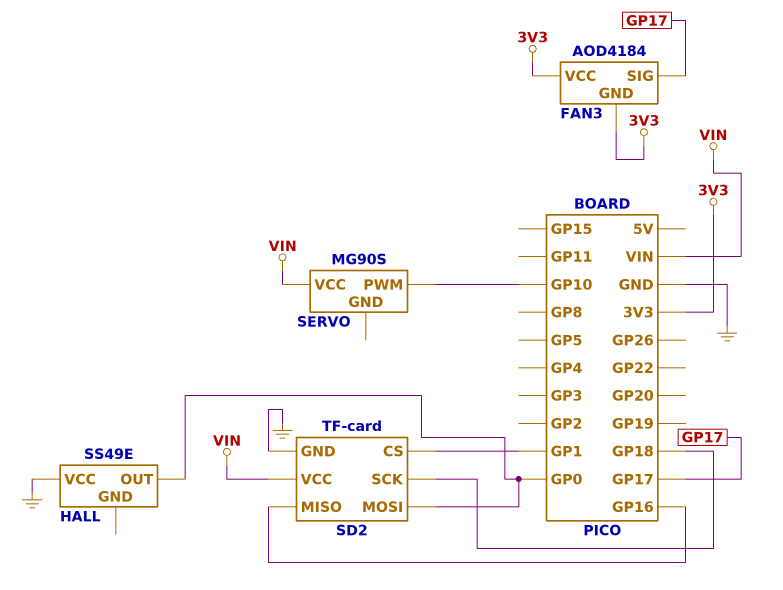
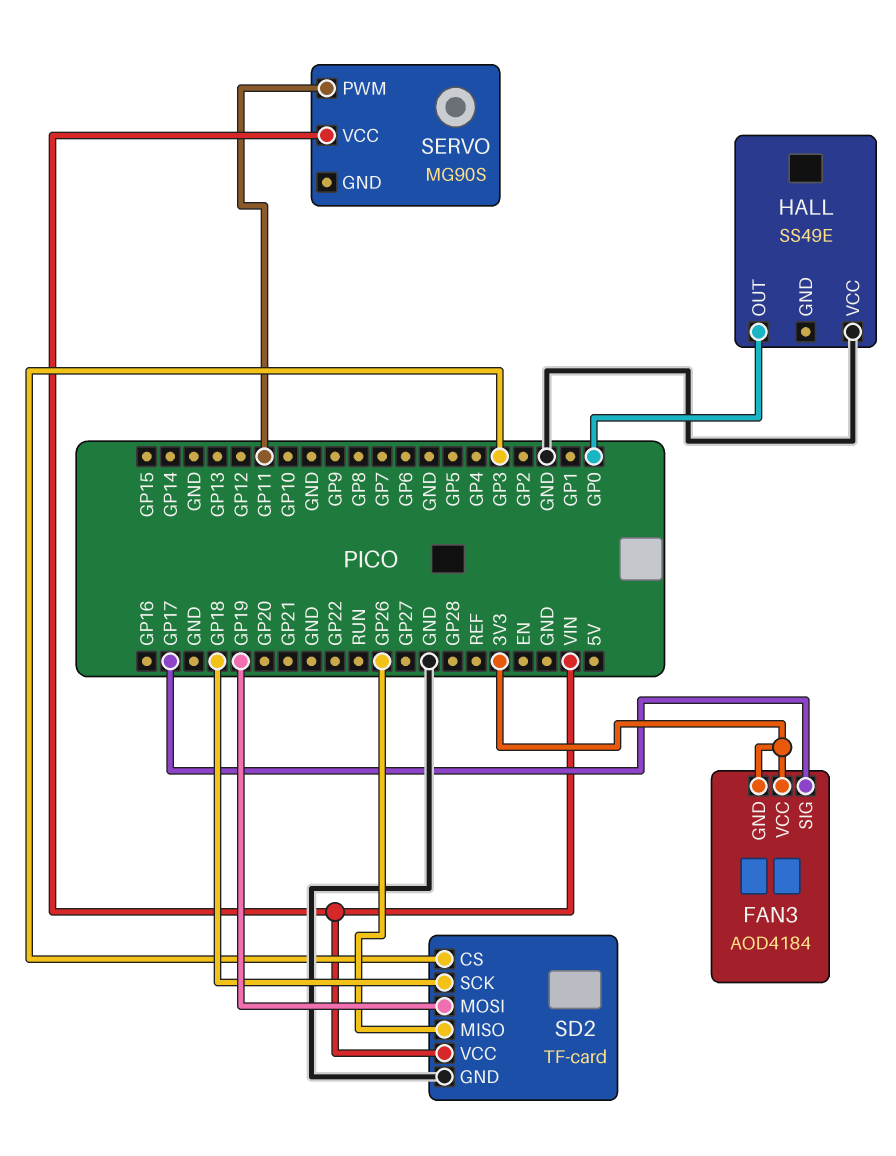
SD2 pin CS: GP1 -> GP3
SD2 pin MISO: GP16 -> GP26
SD2 pin MOSI: GP0 -> GP19
SERVO pin PWM: GP10 -> GP11

